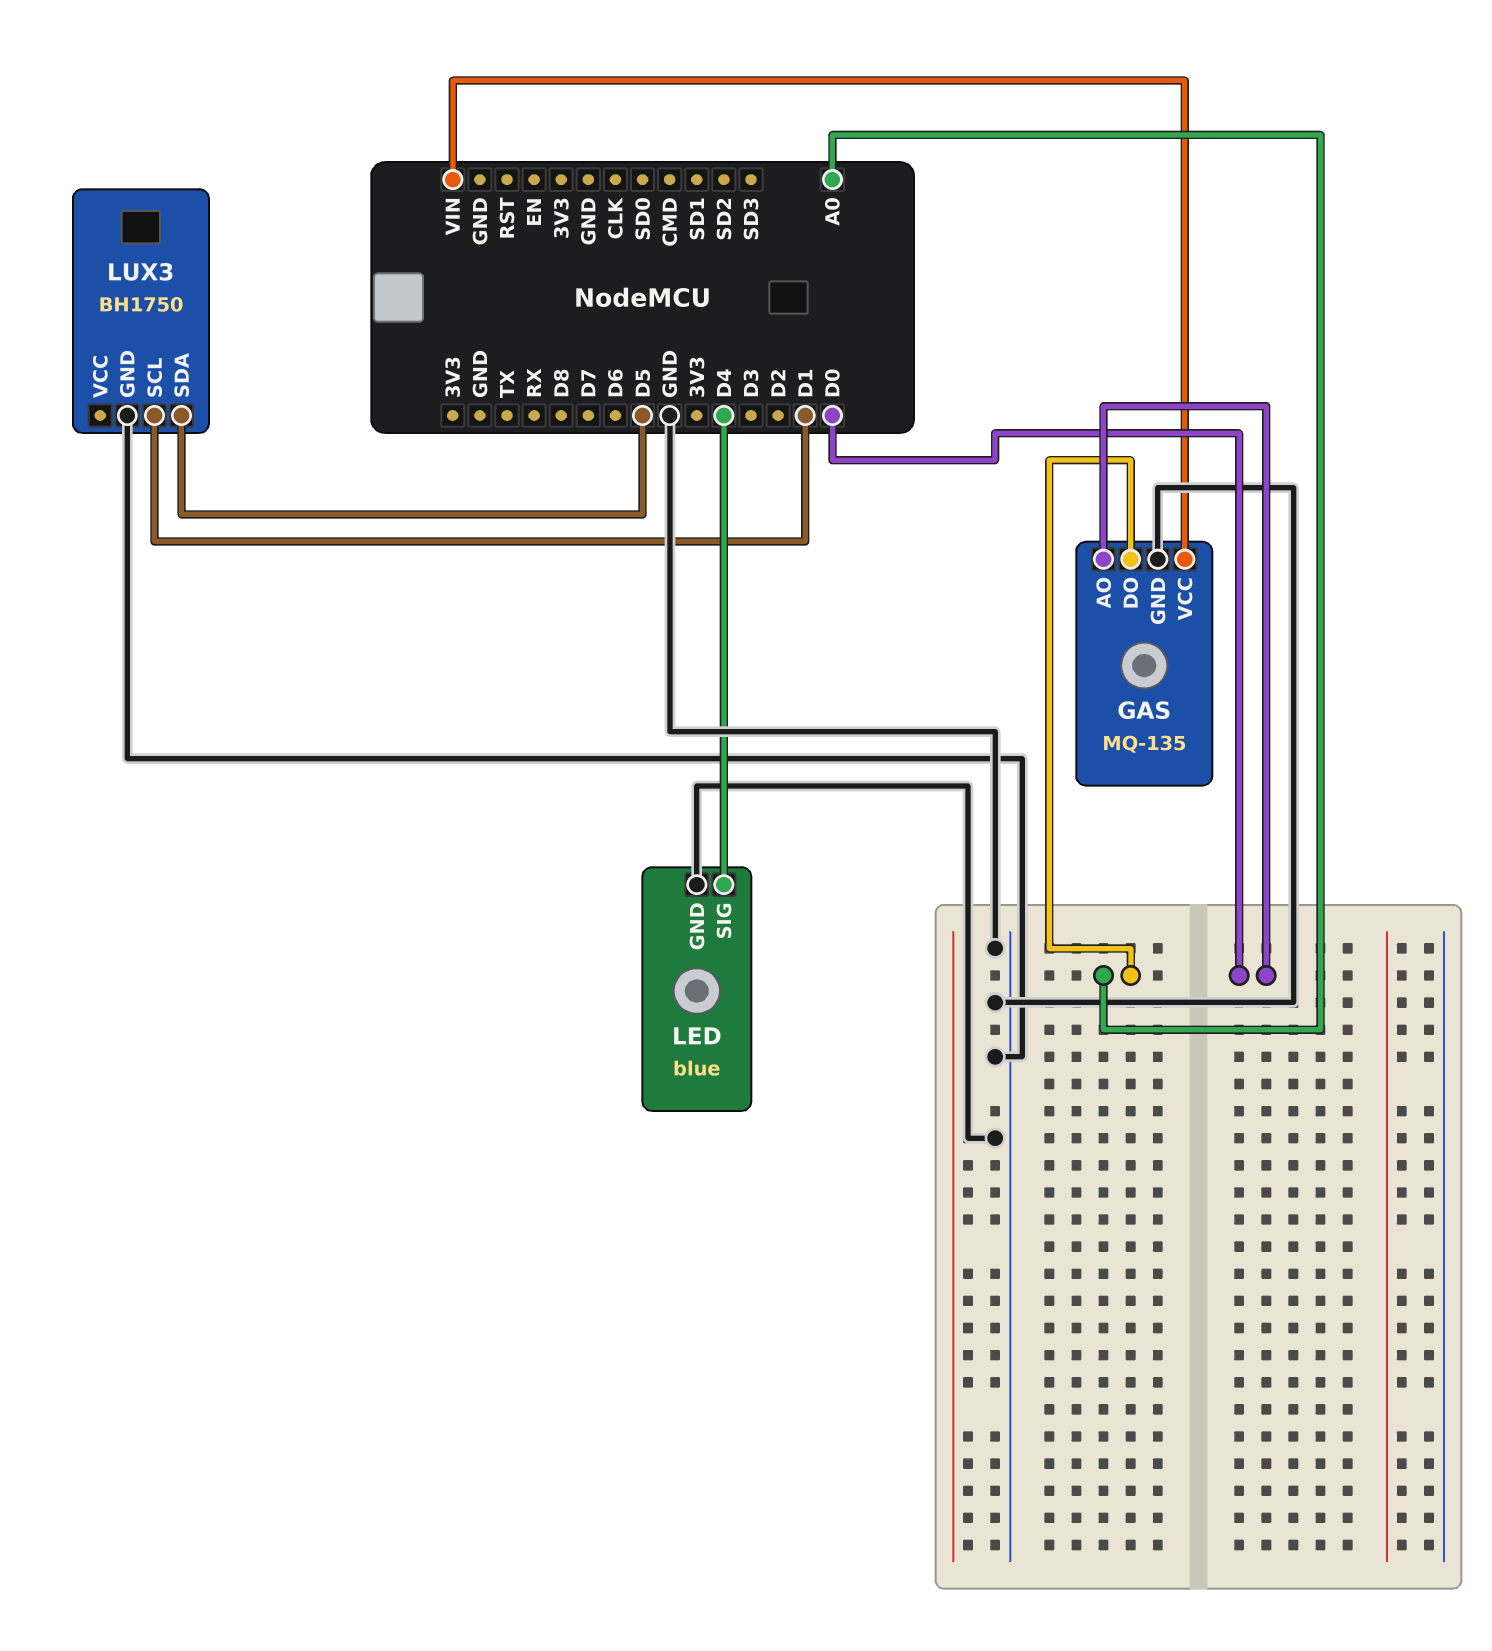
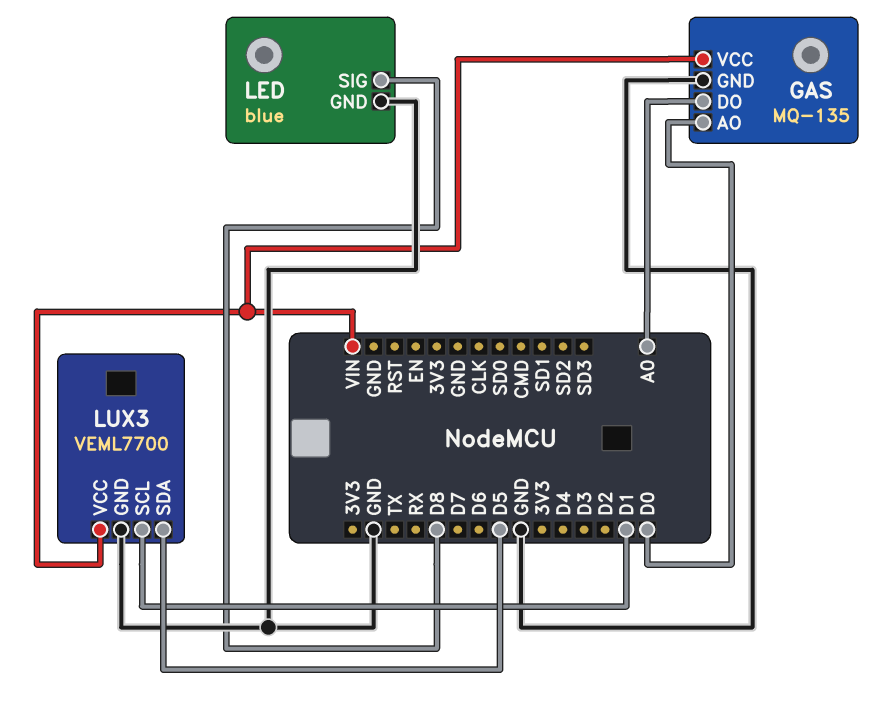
LED pin SIG: D4 -> D8
LUX3: BH1750 -> VEML7700
LUX3 pin VCC: none -> VIN

